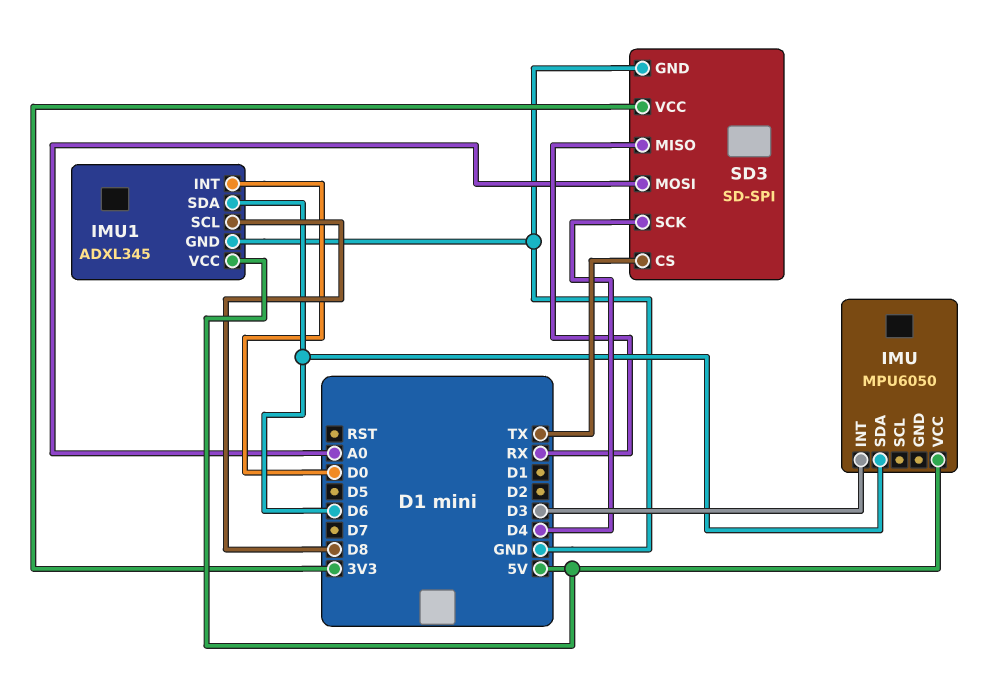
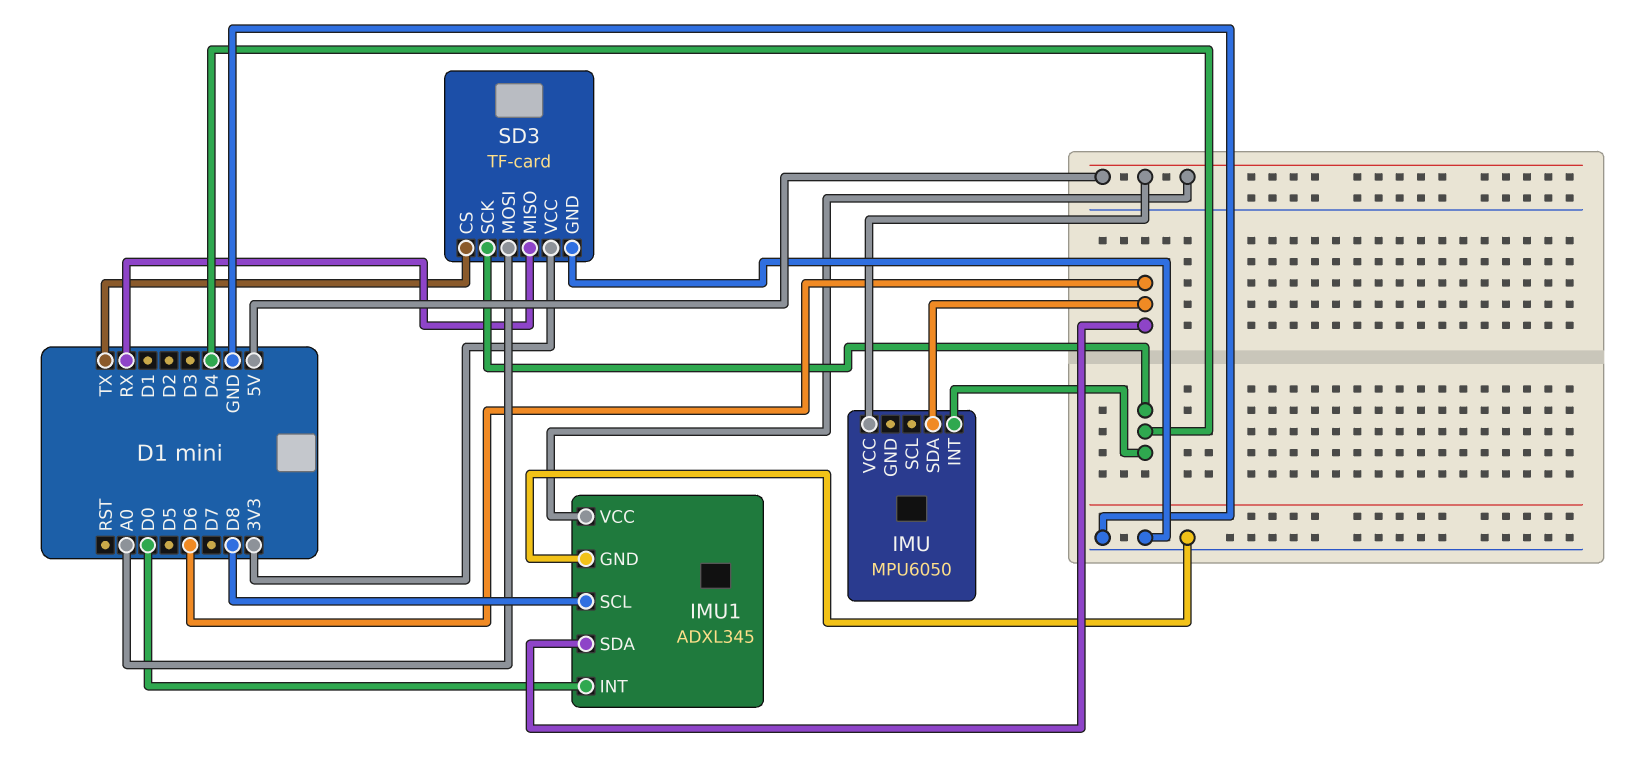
IMU pin INT: D3 -> D4
SD3: SD-SPI -> TF-card

